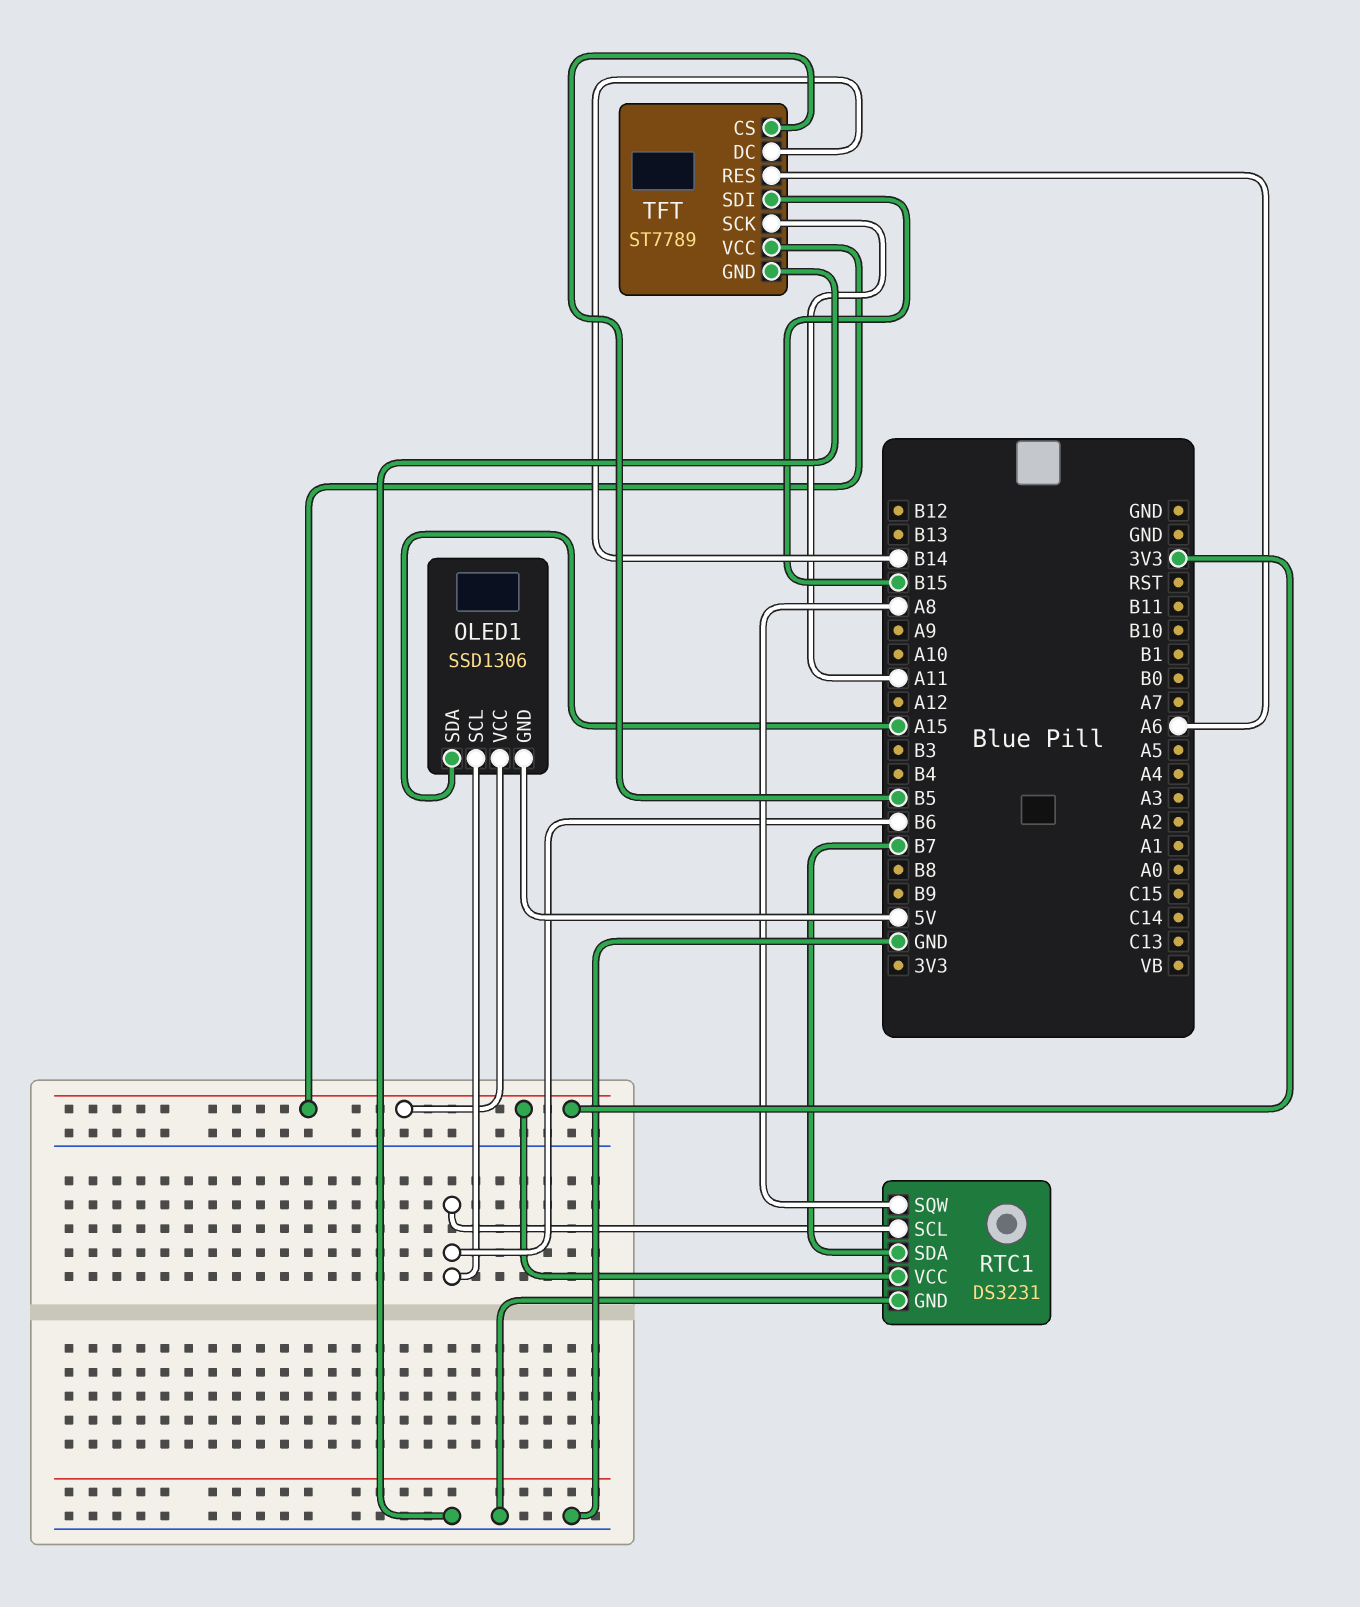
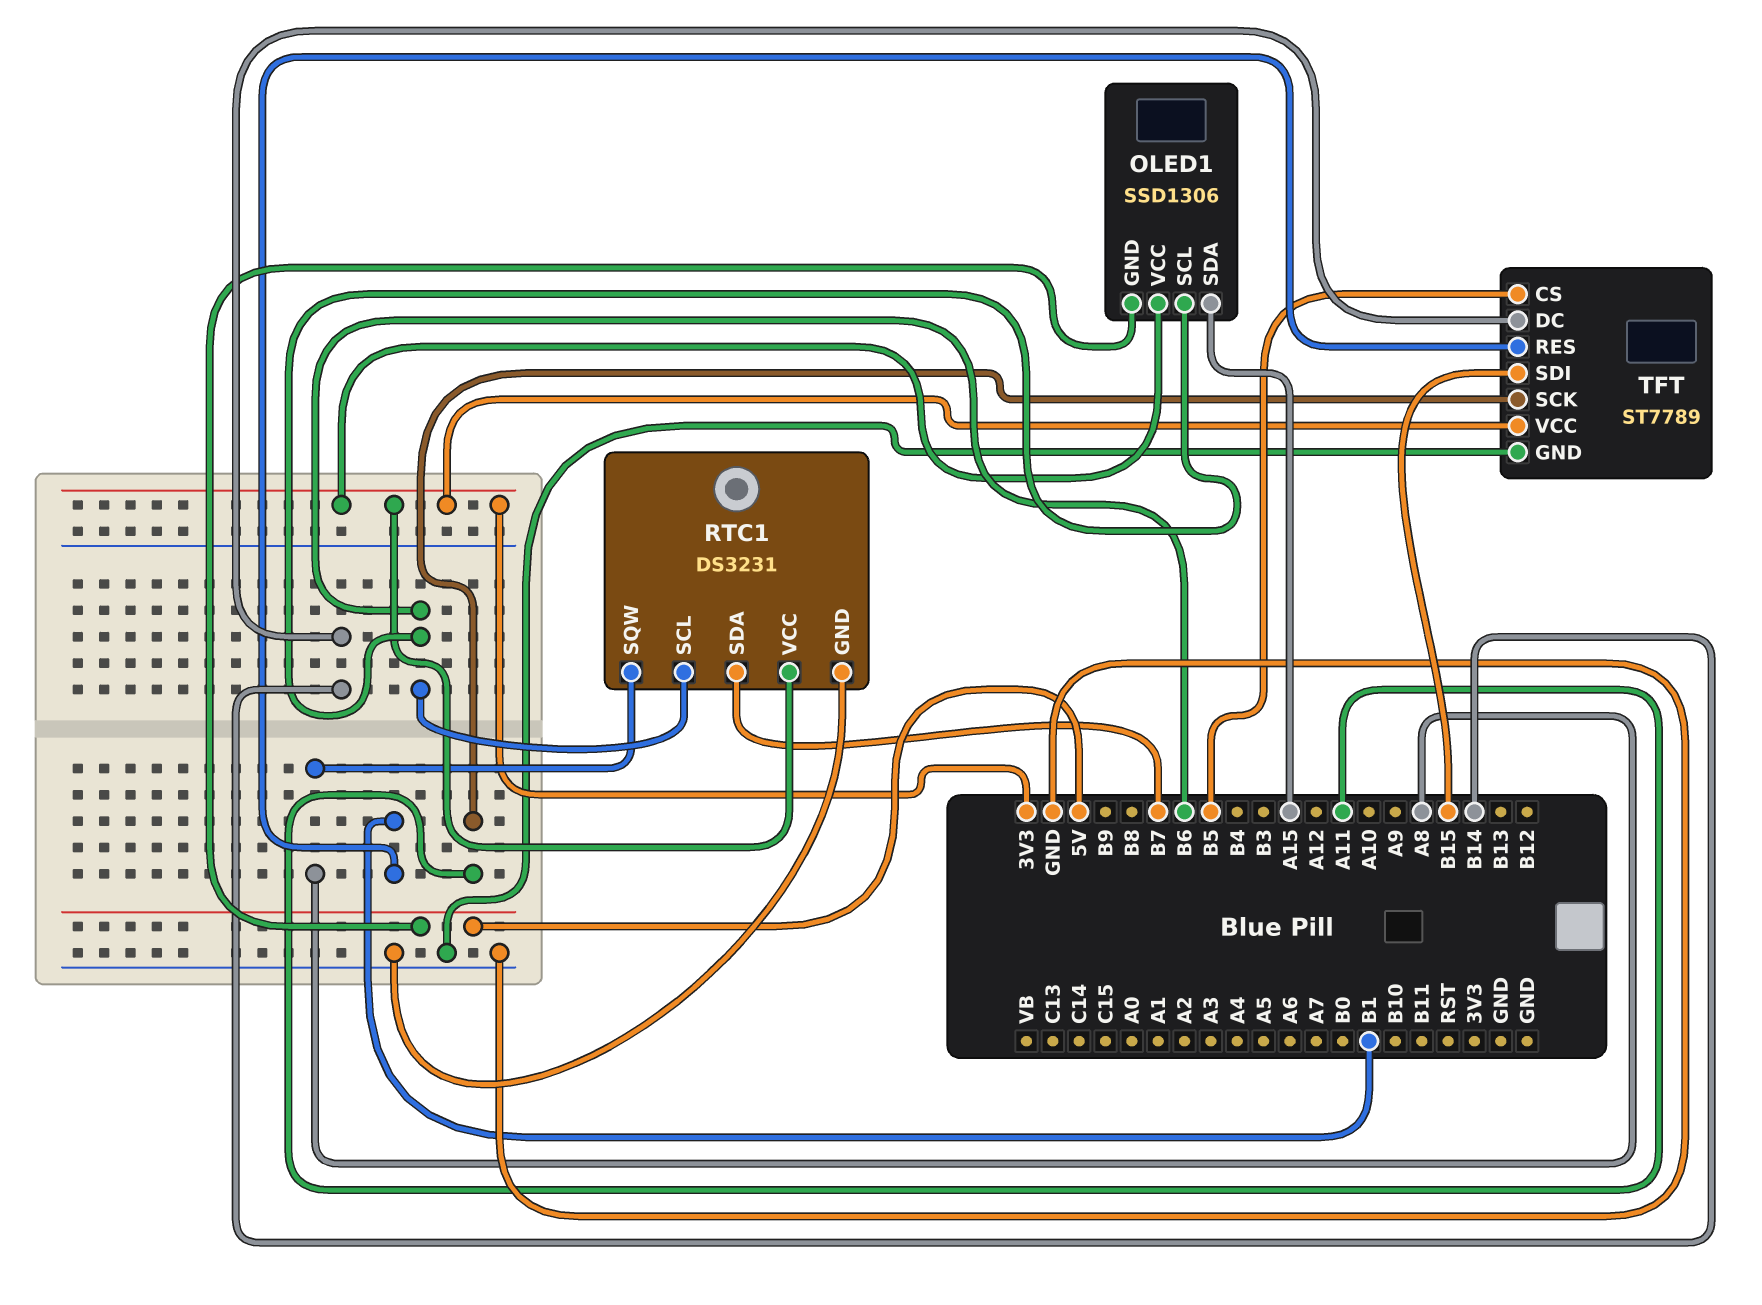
TFT pin RES: A6 -> B1

